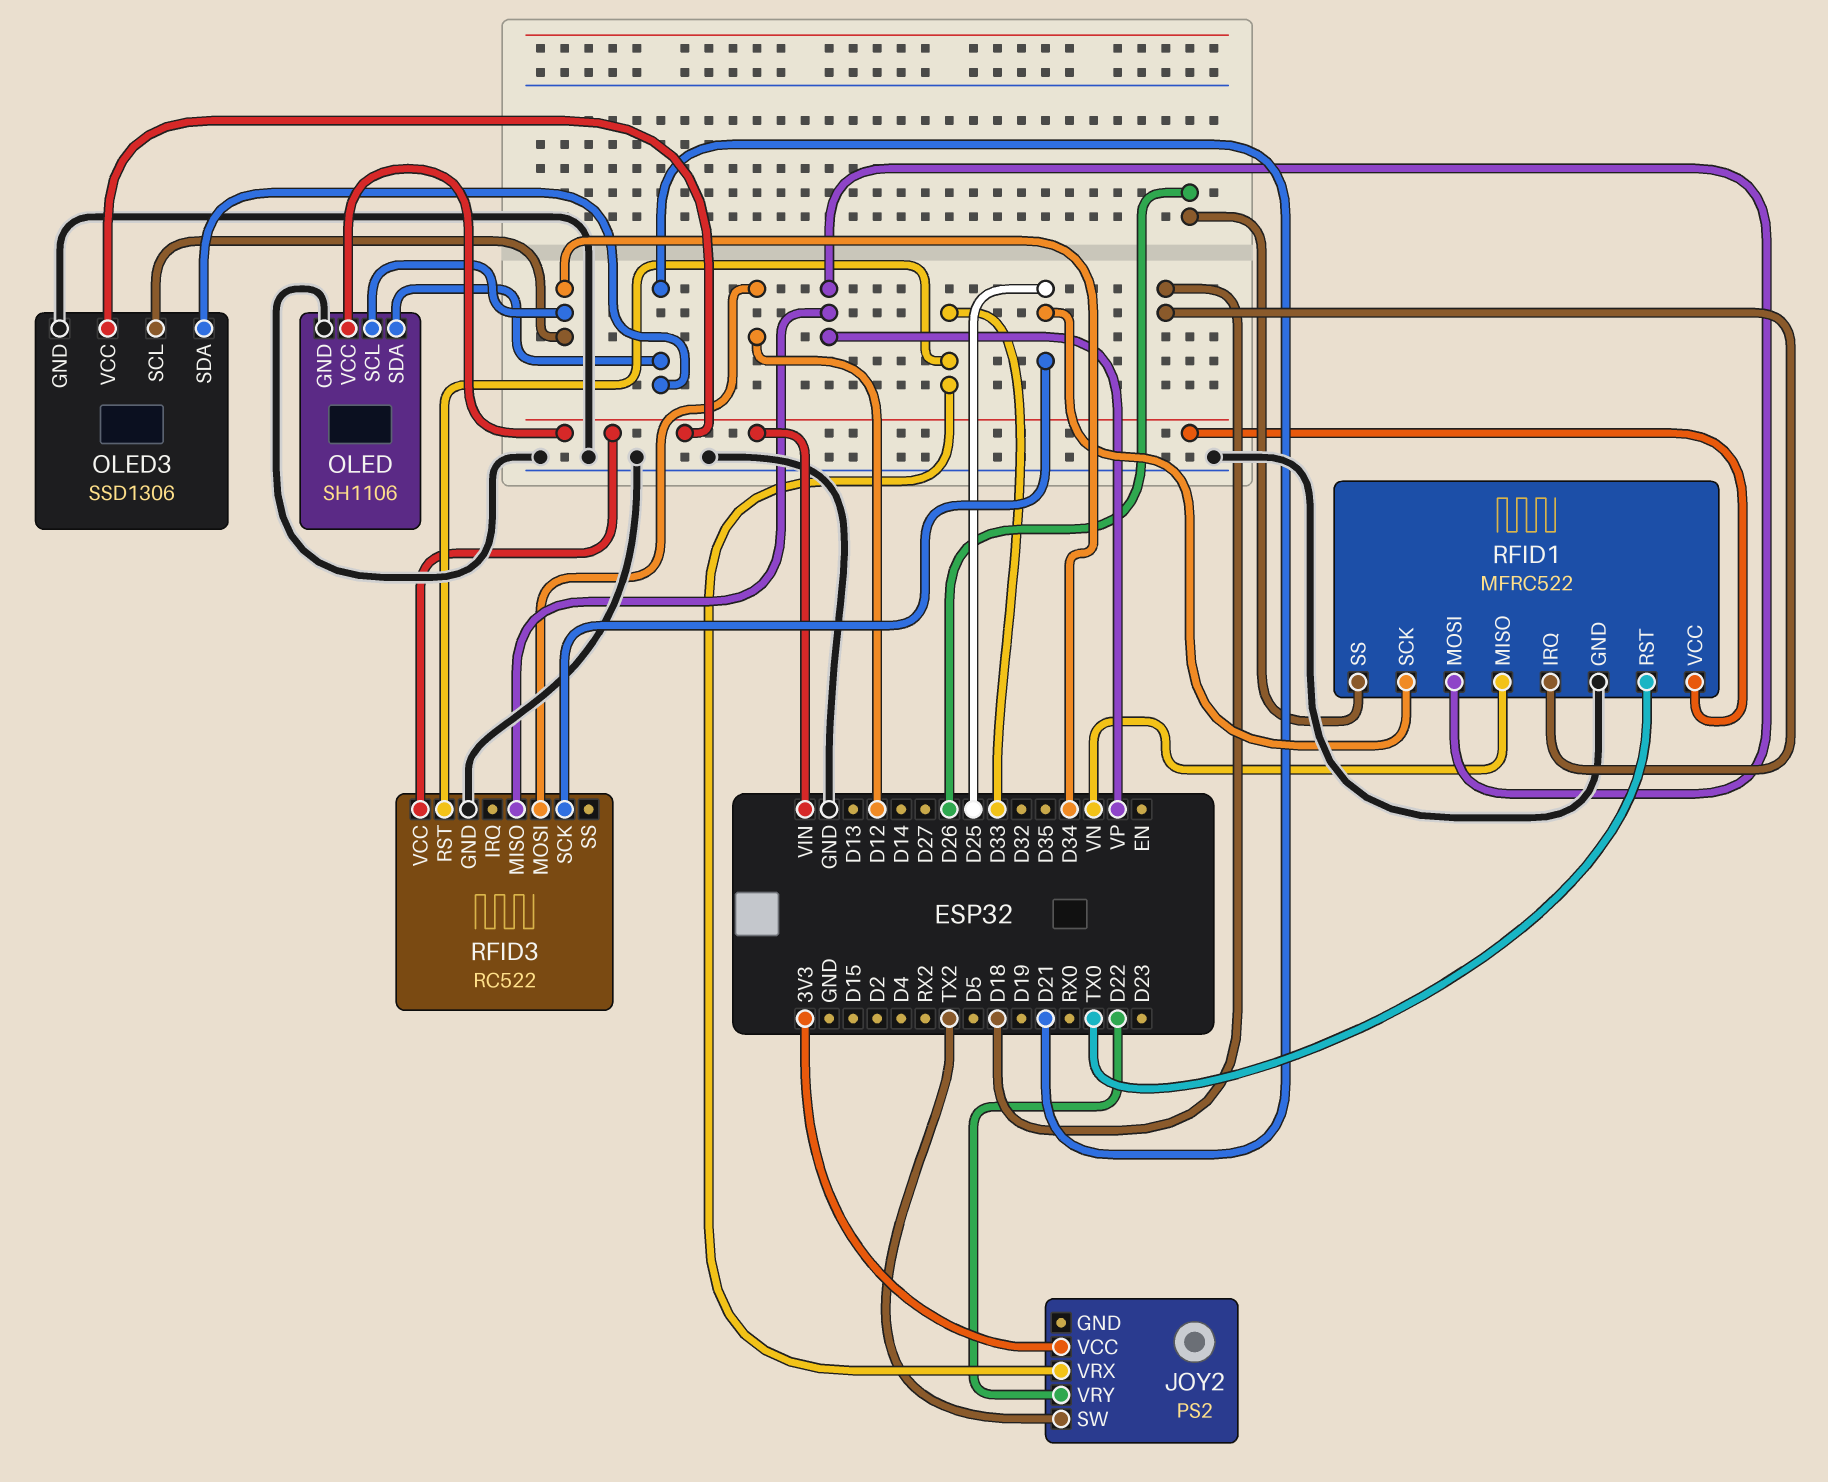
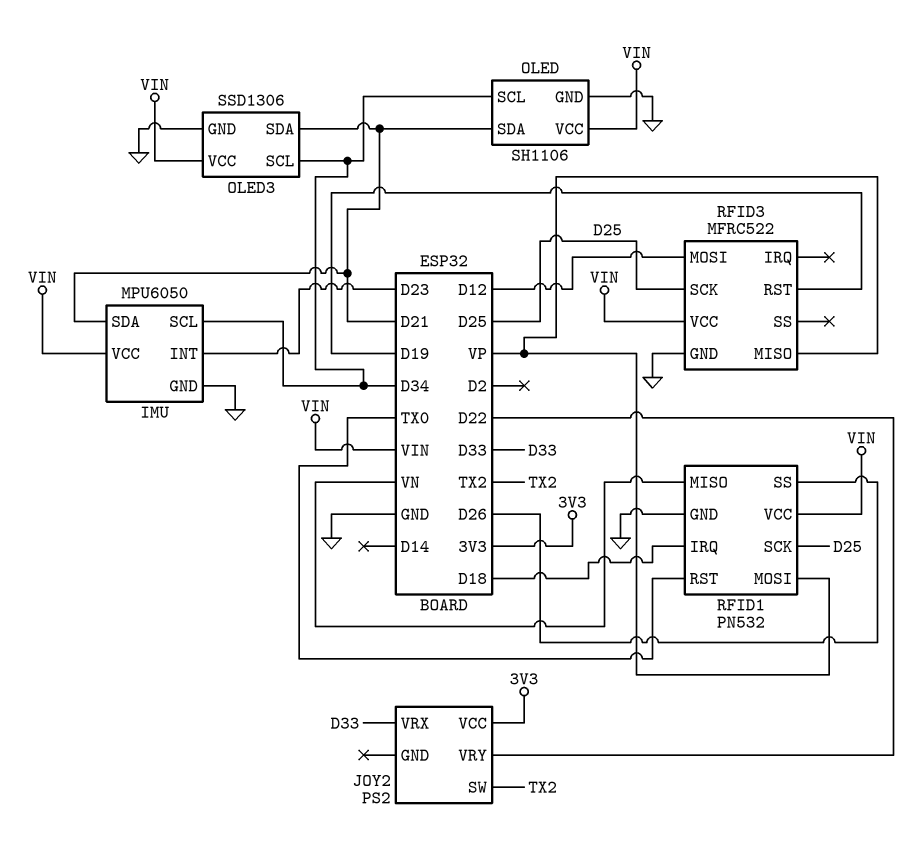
IMU: none -> MPU6050
IMU pin GND: none -> GND
IMU pin INT: none -> D23
IMU pin SCL: none -> D34
IMU pin SDA: none -> D21
IMU pin VCC: none -> VIN
RFID1: MFRC522 -> PN532
RFID3: RC522 -> MFRC522
RFID3 pin RST: D33 -> D19

